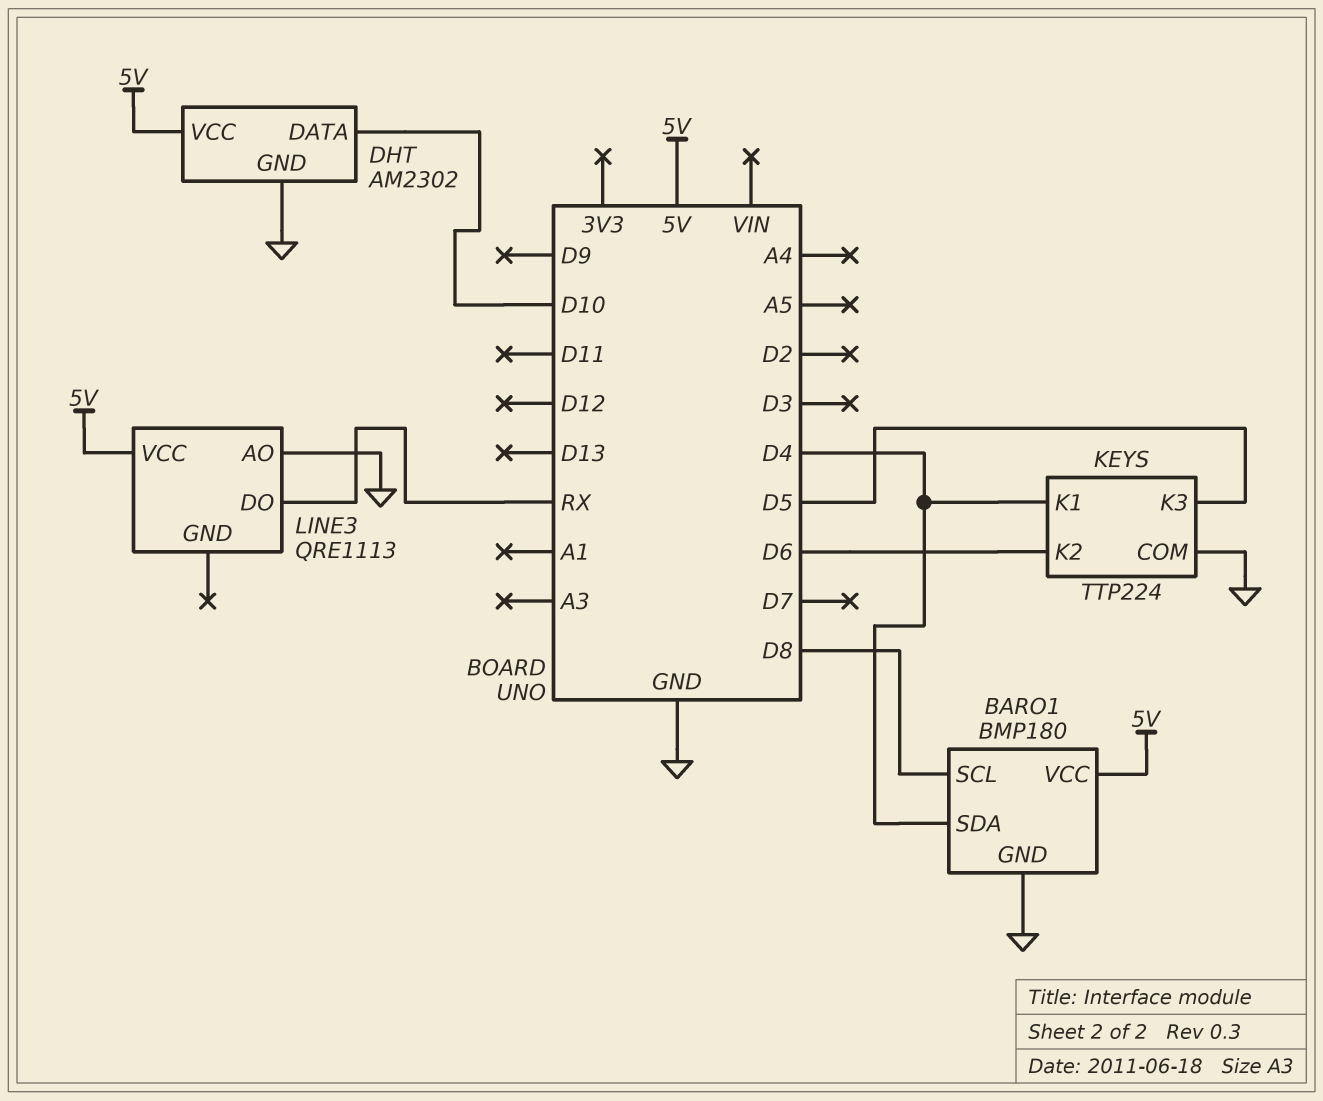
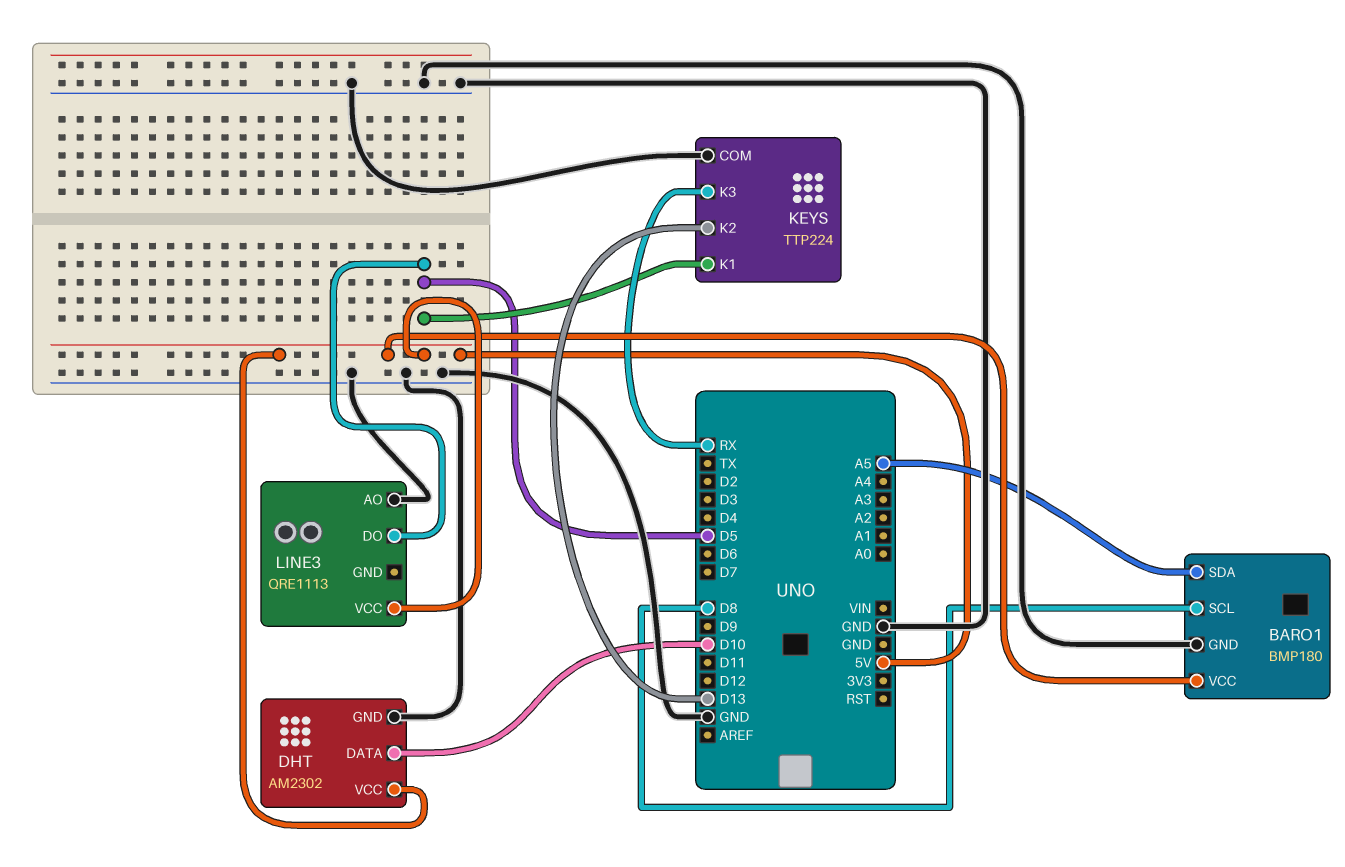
BARO1 pin SDA: D4 -> A5
KEYS pin K1: D4 -> D5
KEYS pin K2: D6 -> D13
KEYS pin K3: D5 -> RX
LINE3 pin DO: RX -> D5

